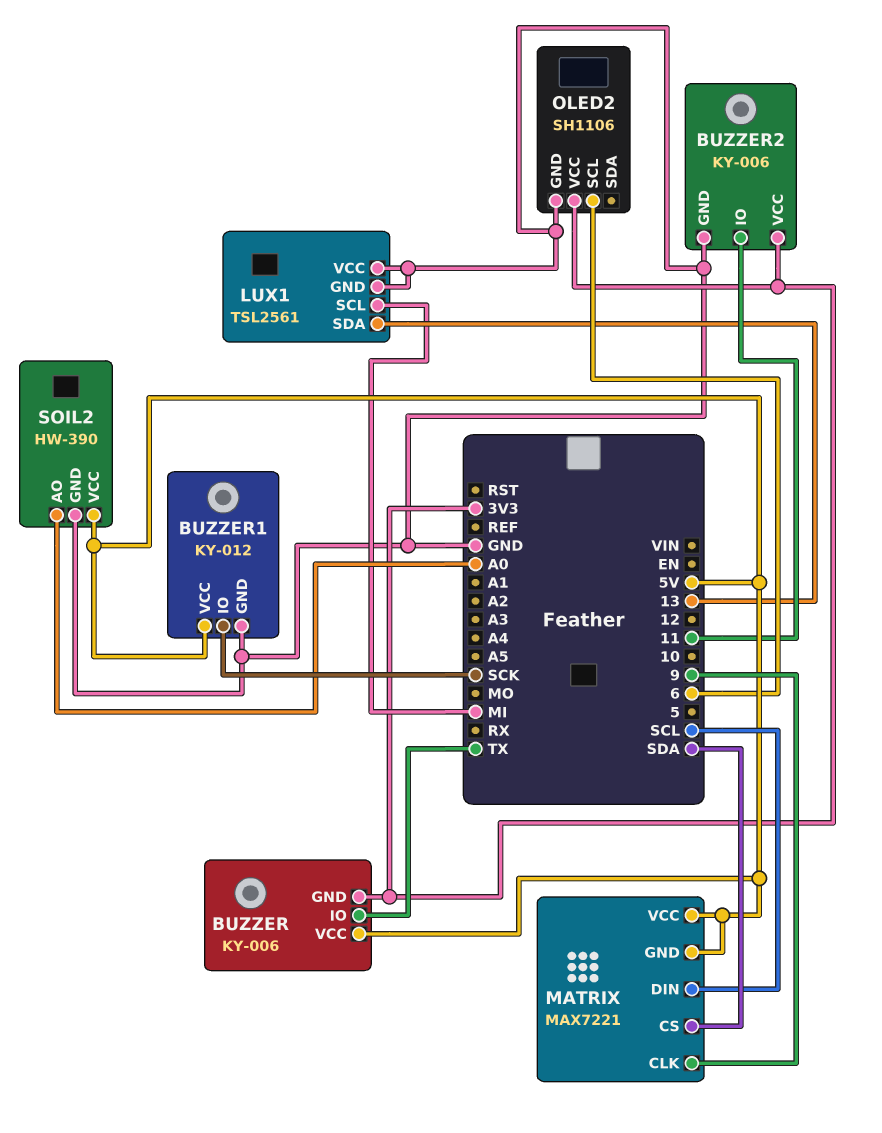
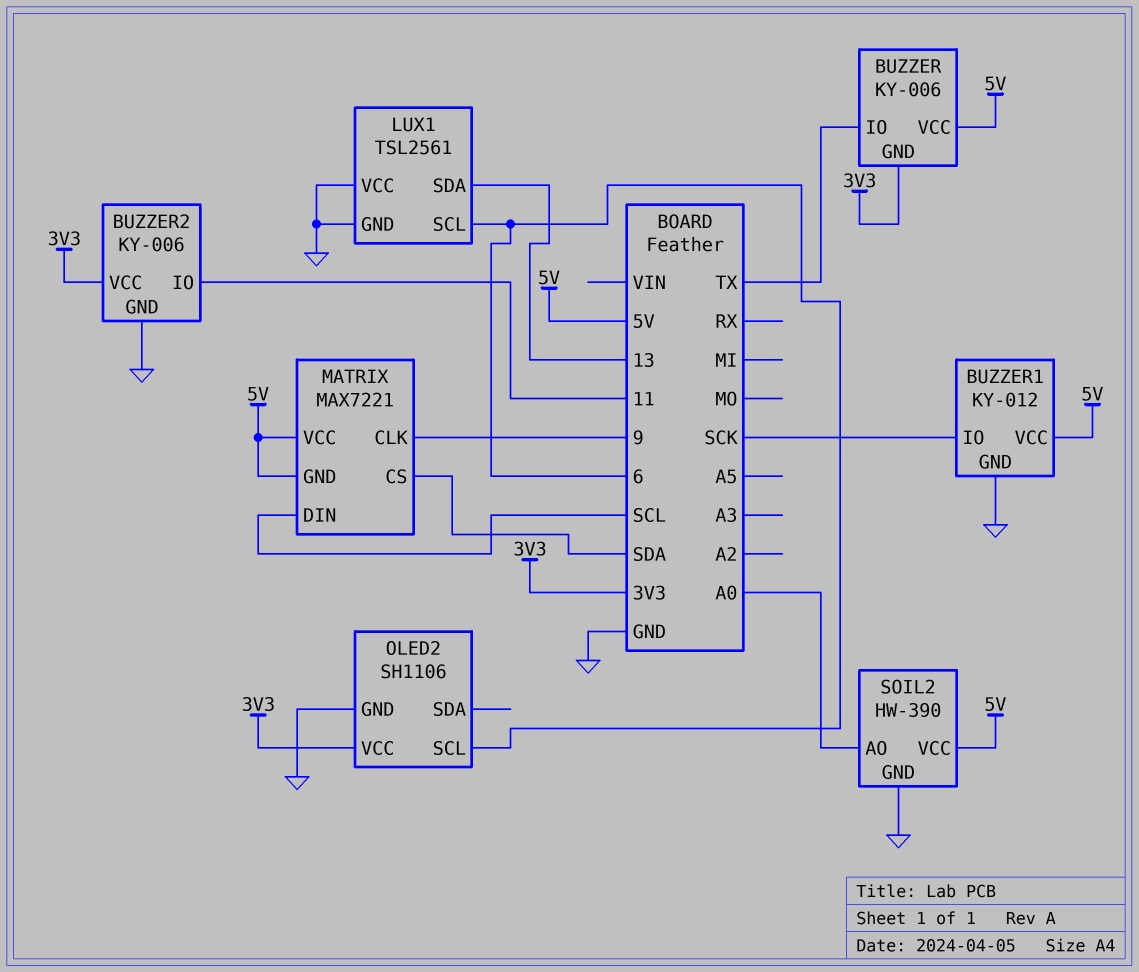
LUX1 pin SCL: MI -> 6

